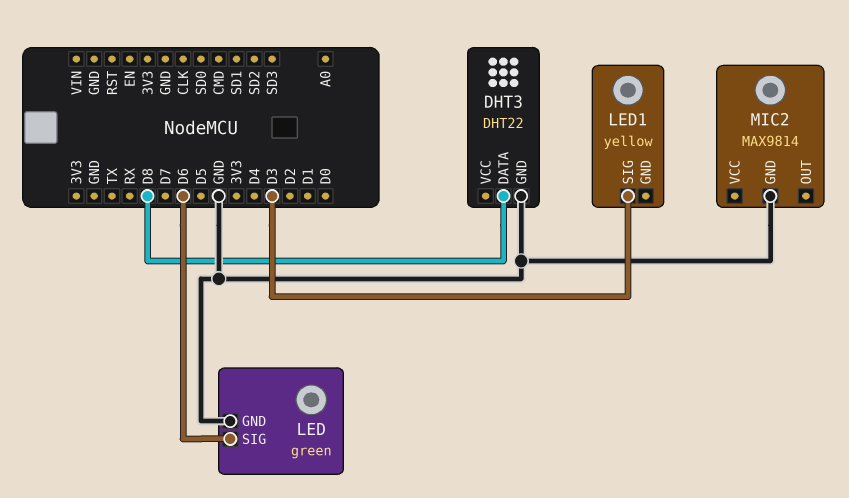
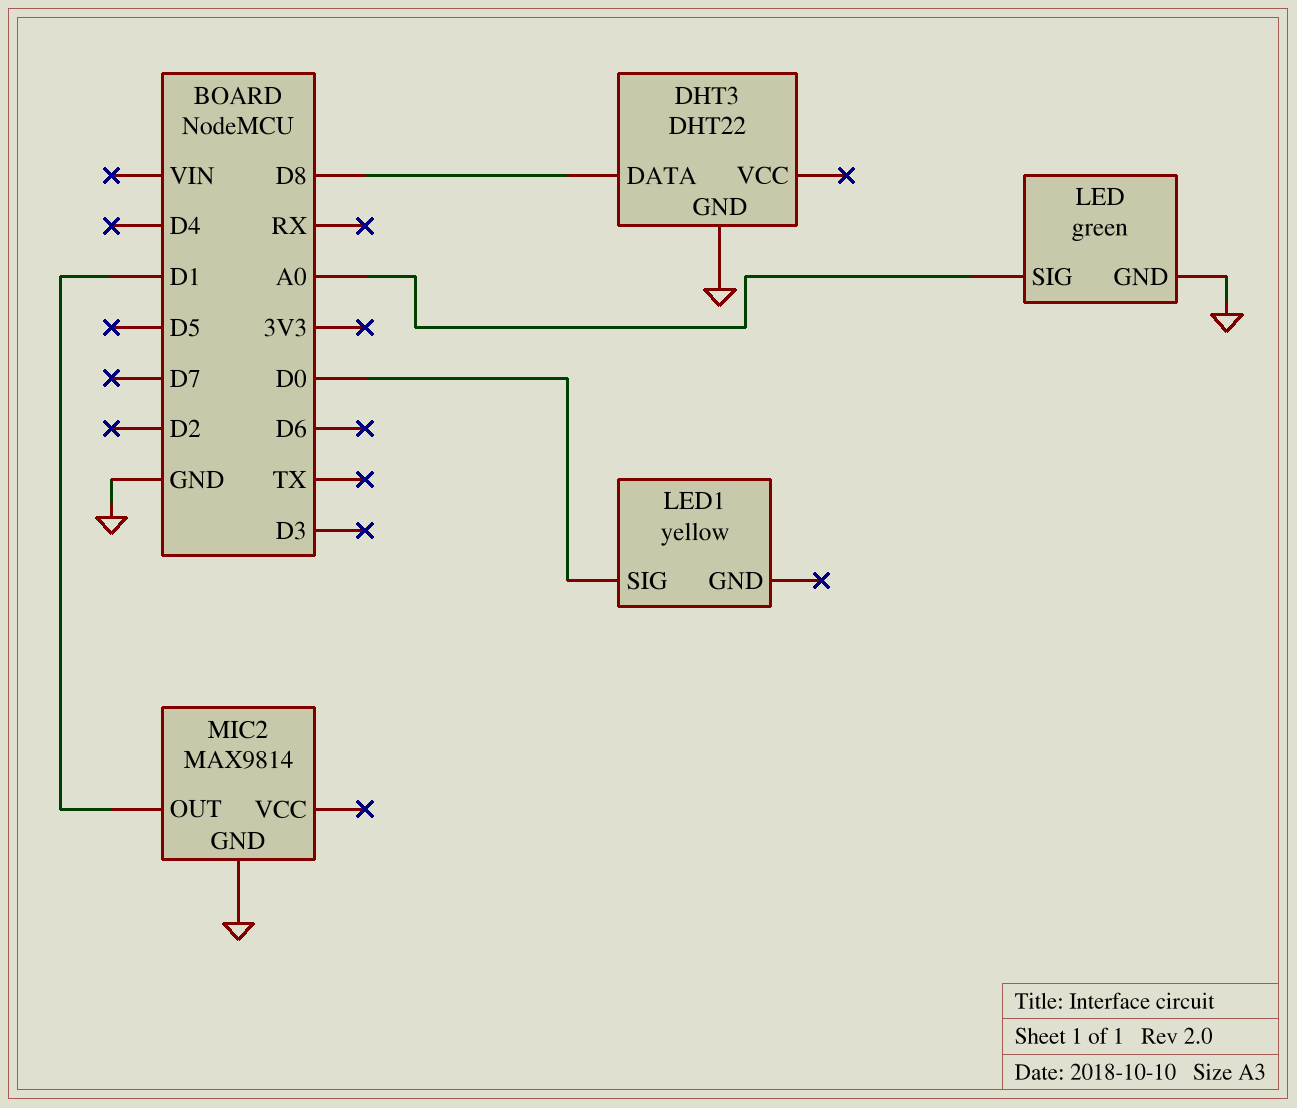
LED pin SIG: D6 -> A0
LED1 pin SIG: D3 -> D0
MIC2 pin OUT: none -> D1

